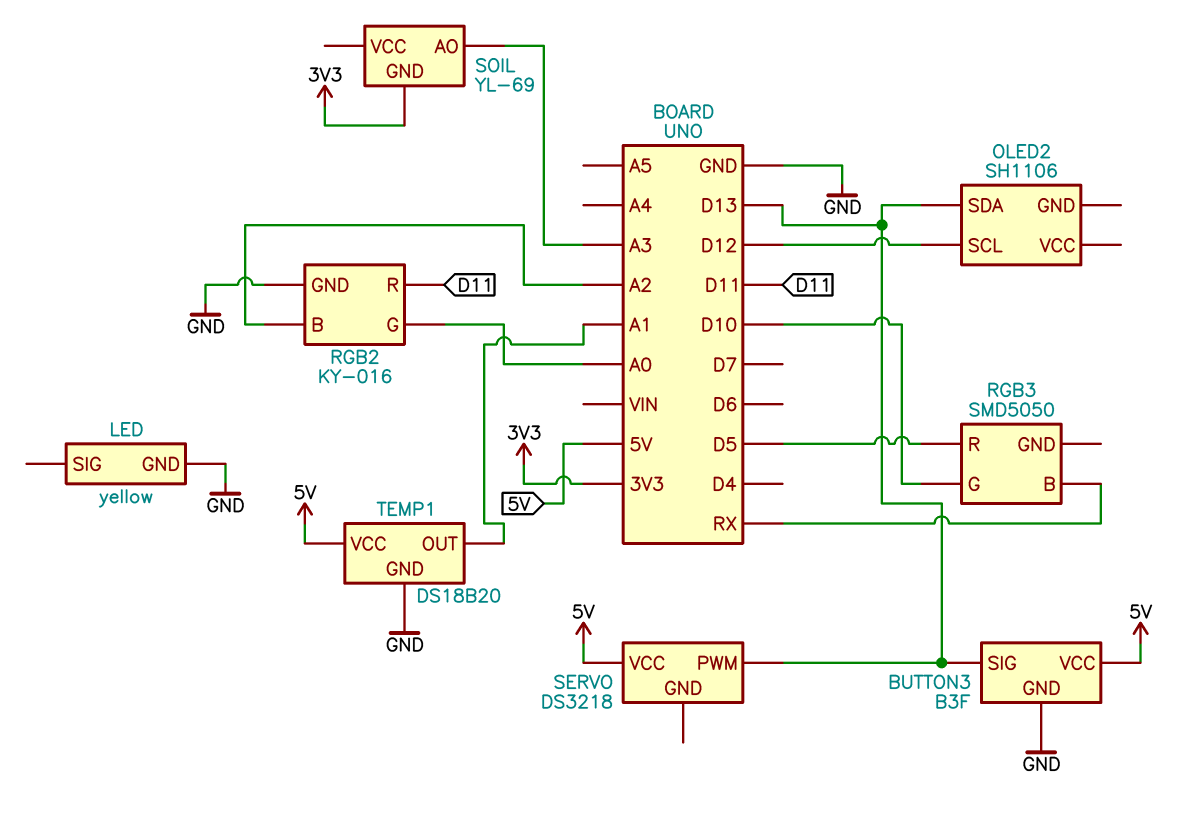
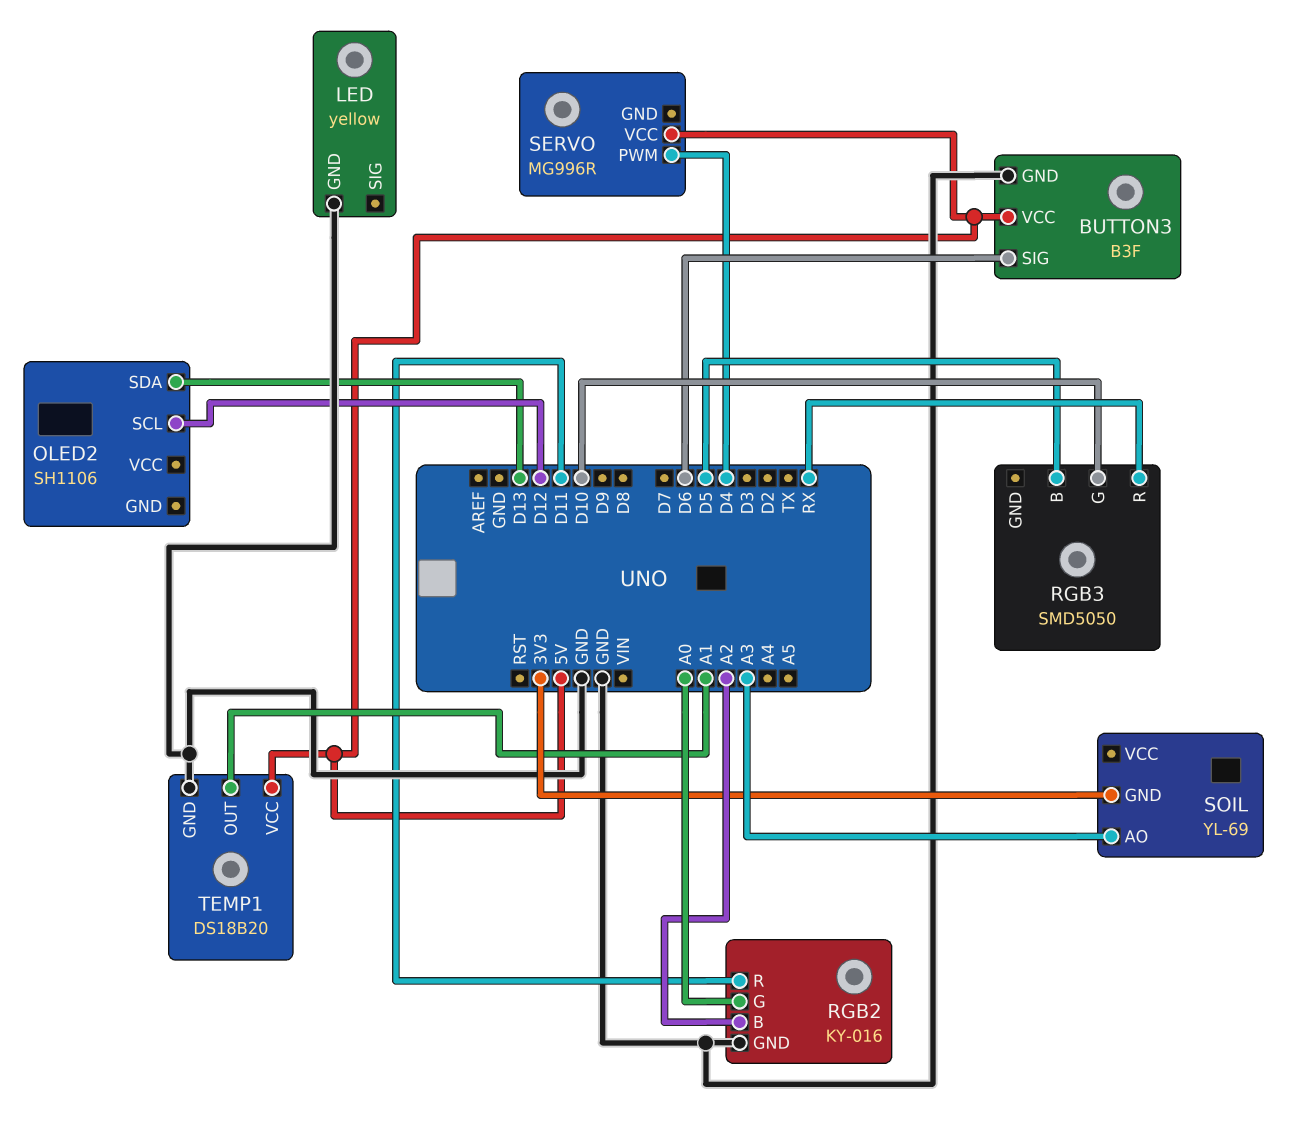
BUTTON3 pin SIG: D13 -> D6
RGB3 pin B: RX -> D5
RGB3 pin R: D5 -> RX
SERVO: DS3218 -> MG996R
SERVO pin PWM: D13 -> D4

